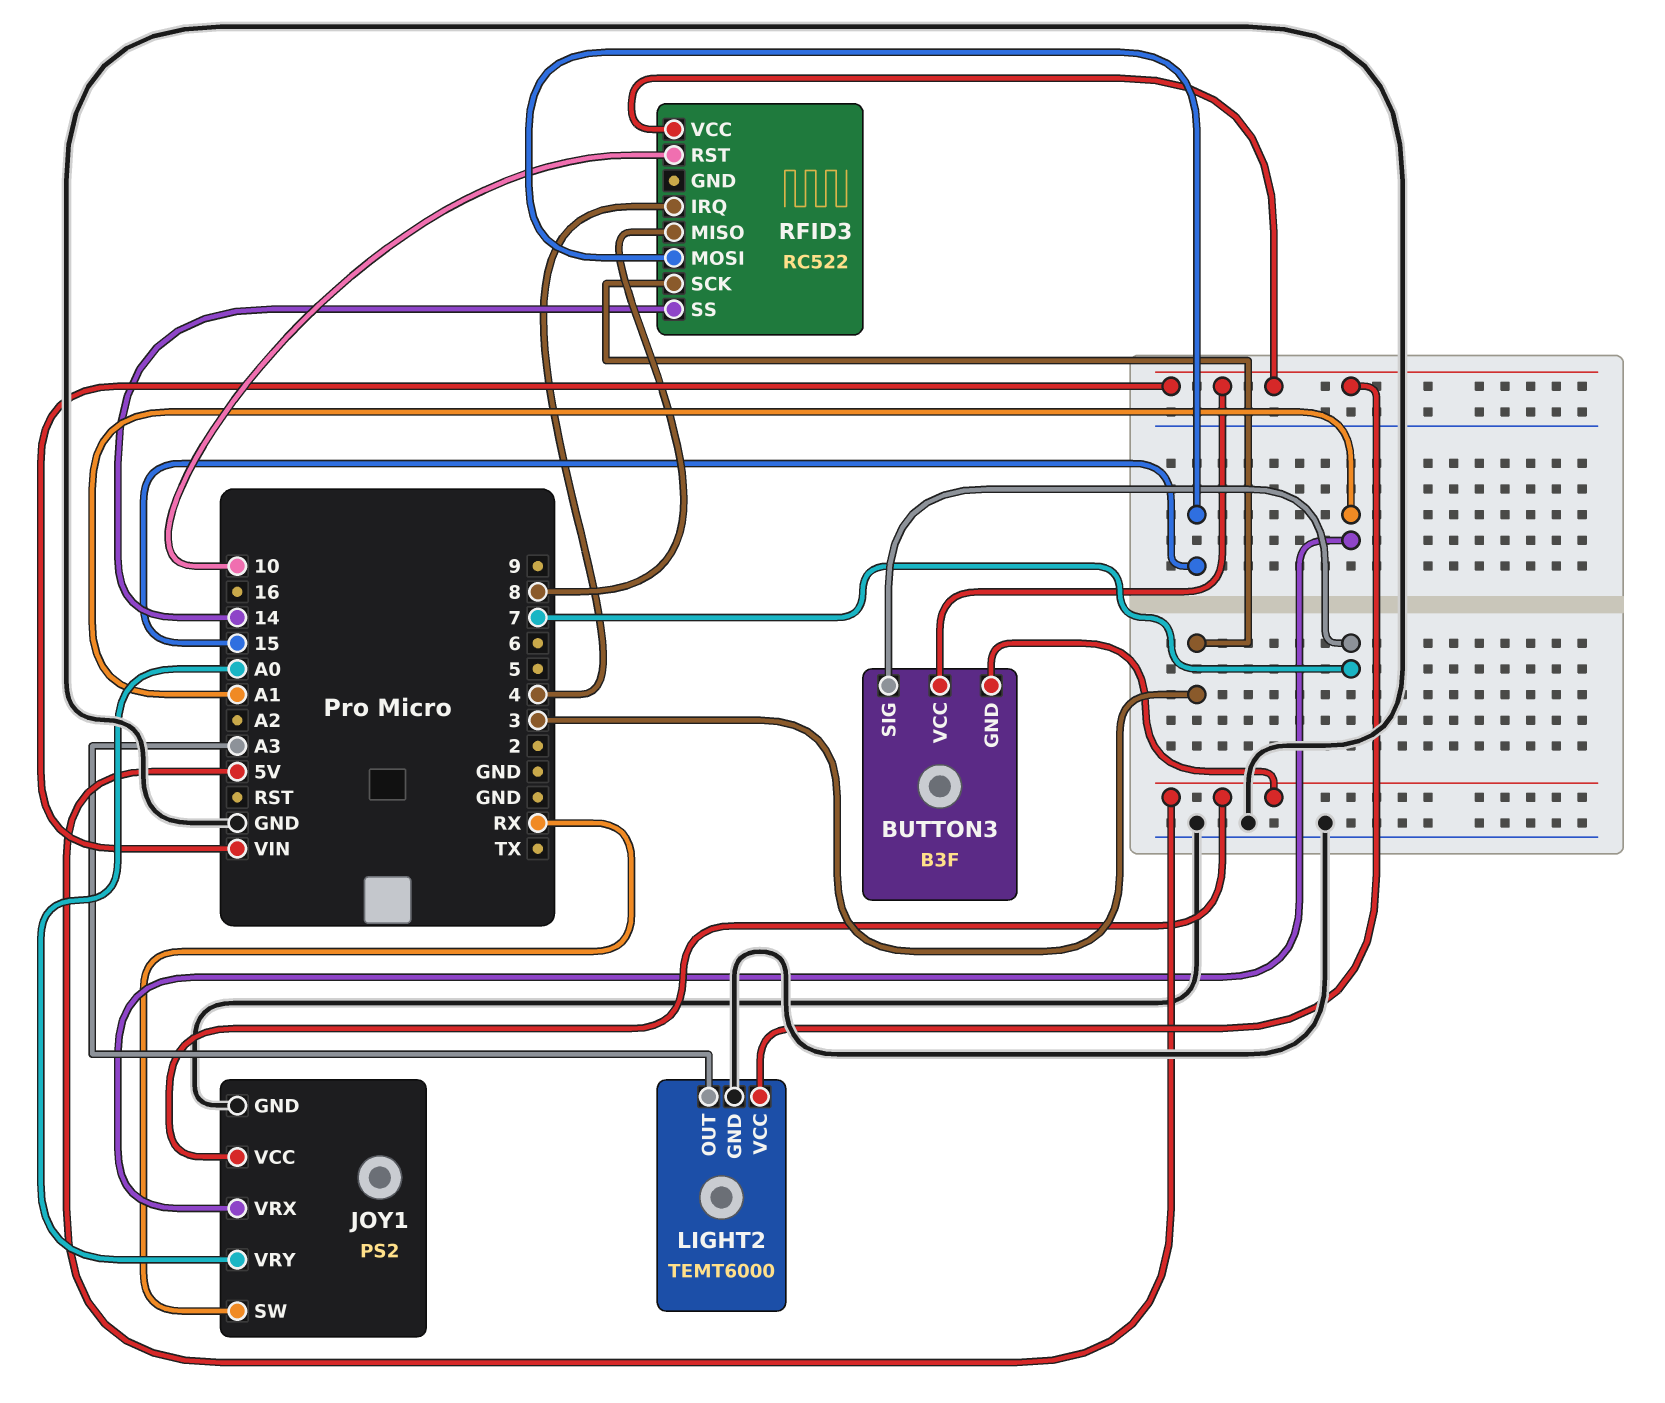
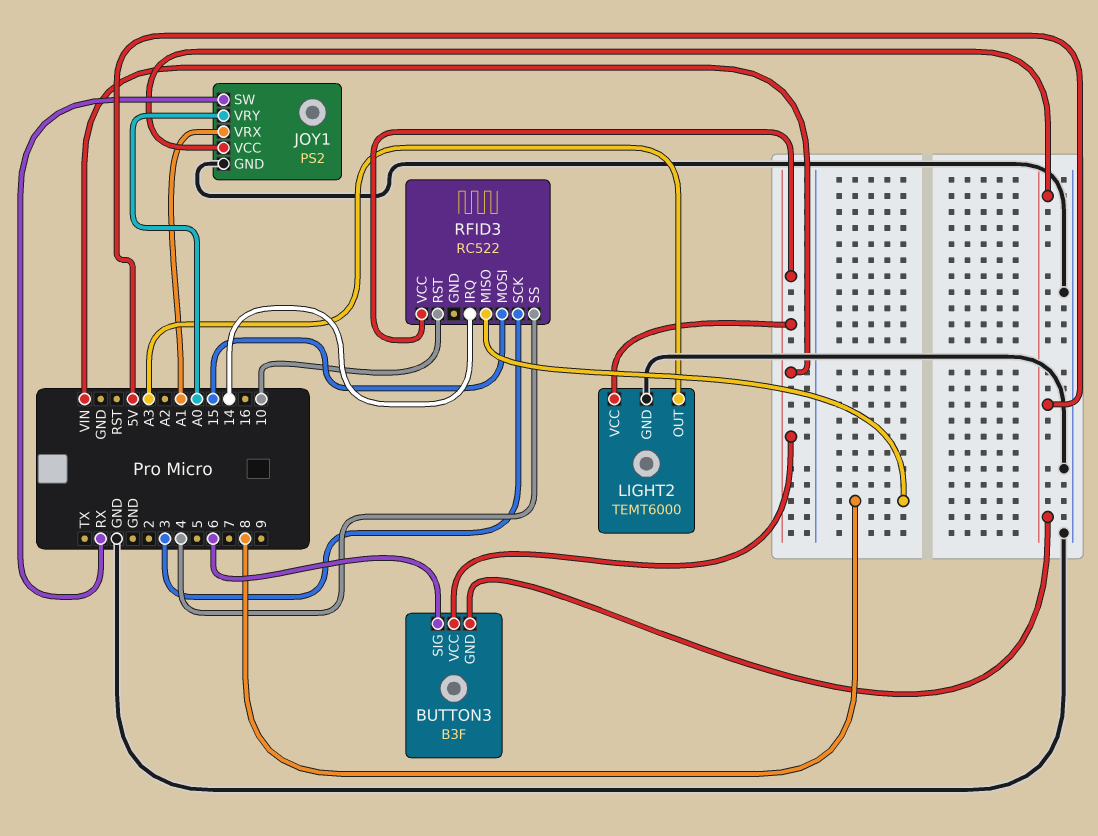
BUTTON3 pin SIG: 7 -> 6
RFID3 pin IRQ: 4 -> 14
RFID3 pin SS: 14 -> 4

